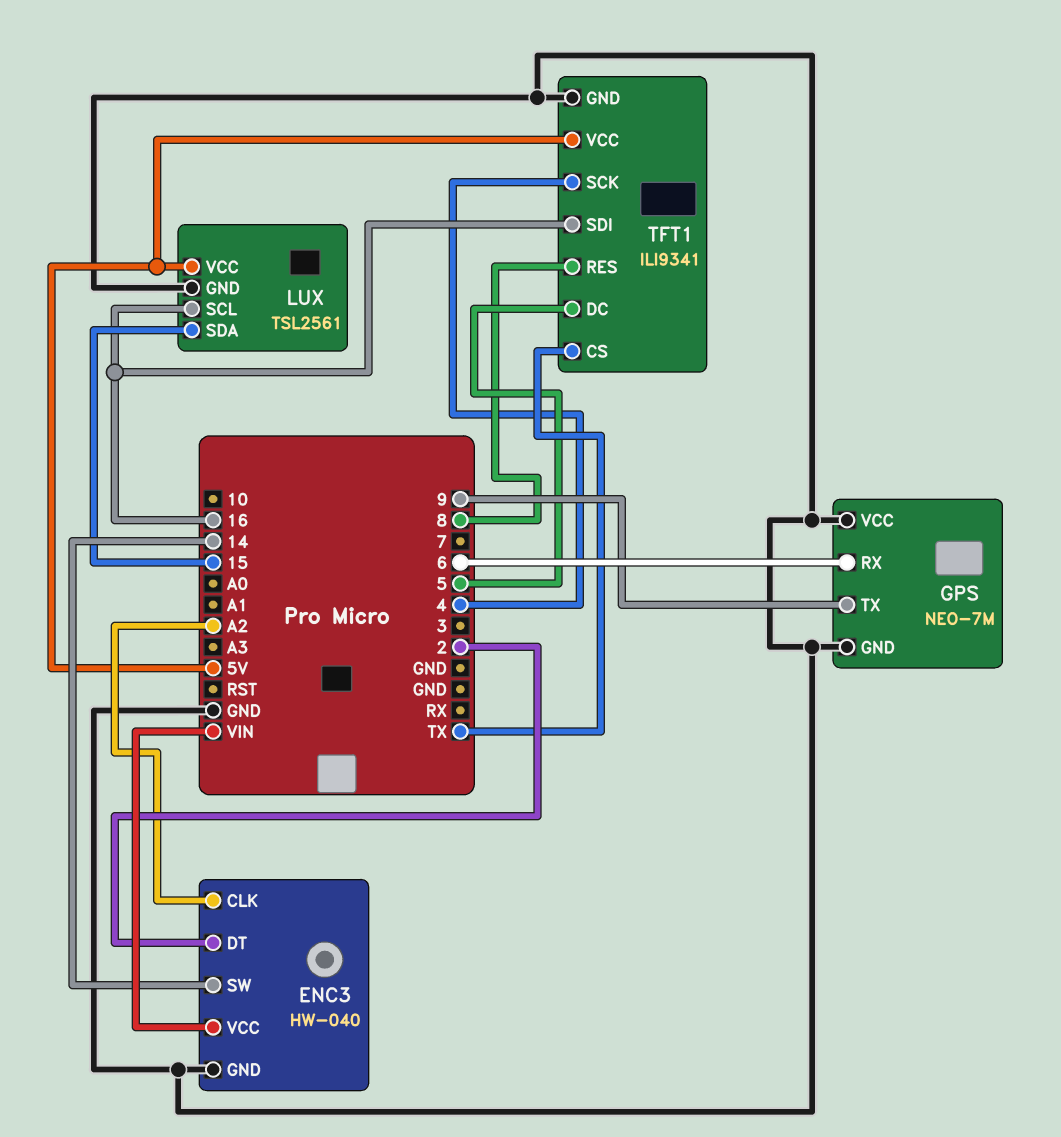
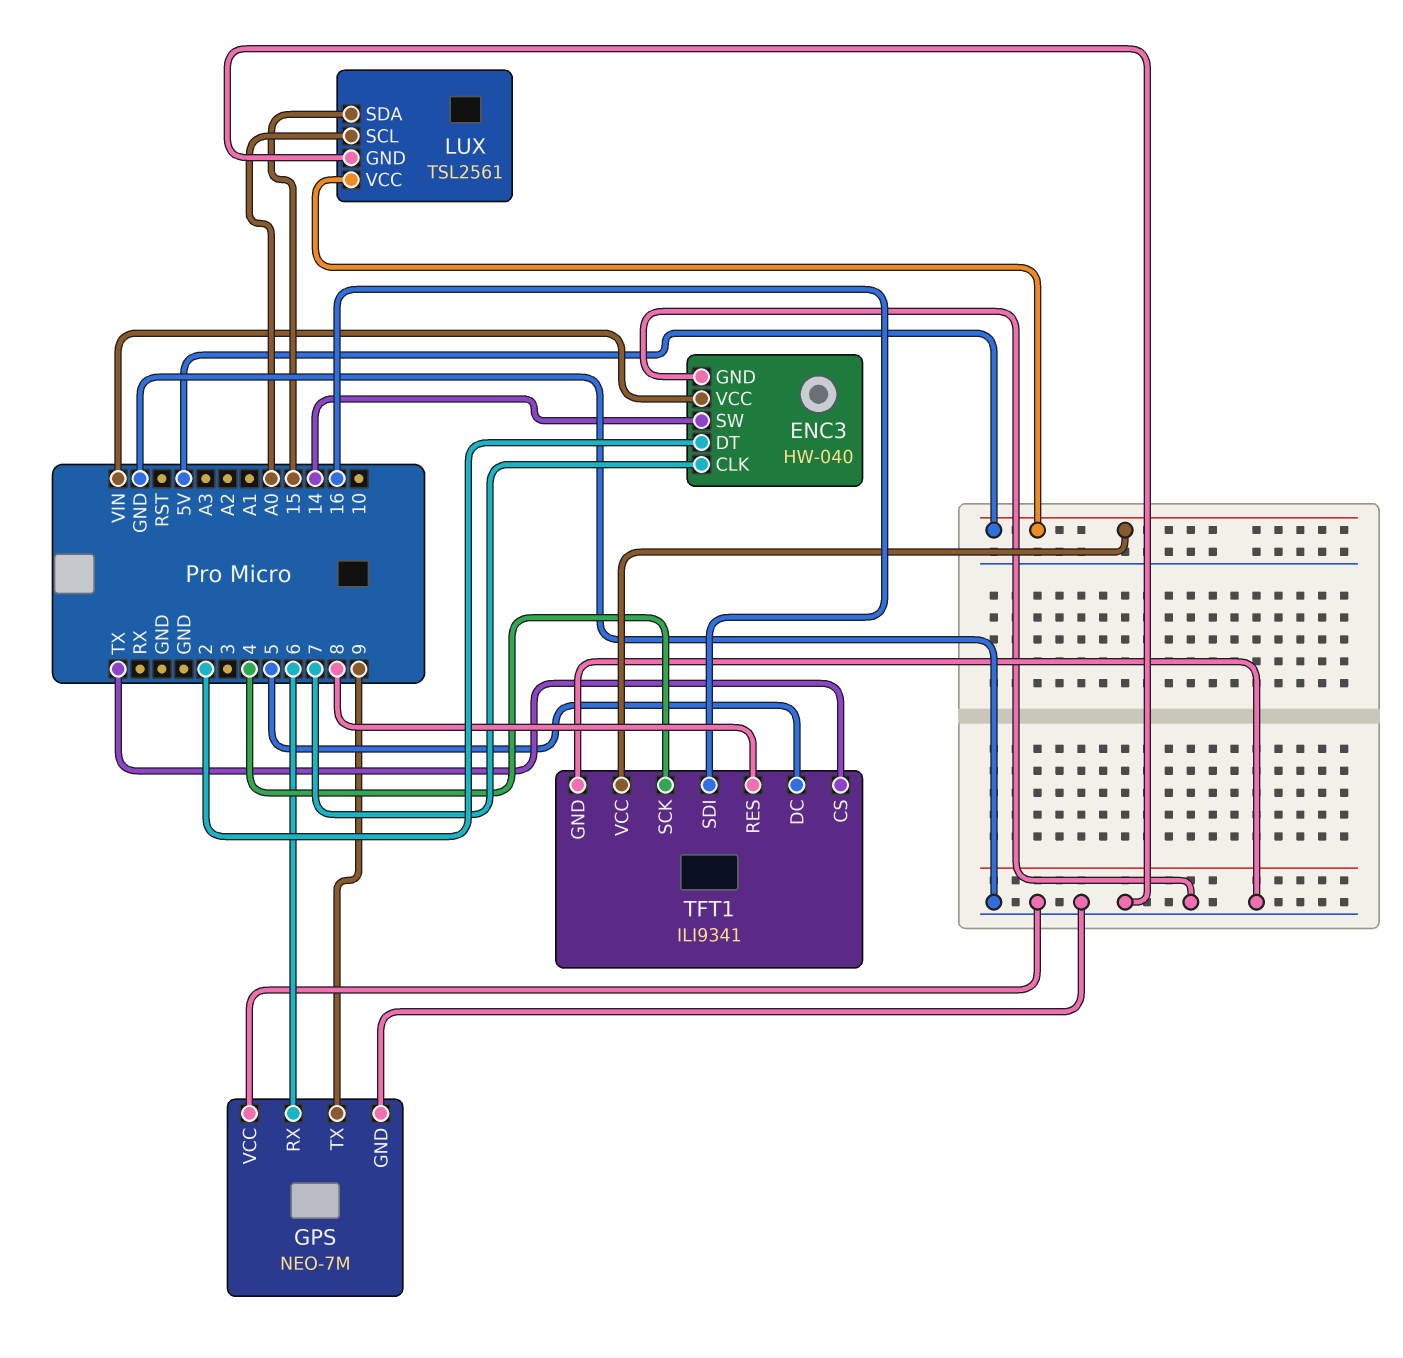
ENC3 pin CLK: A2 -> 7
LUX pin SCL: 16 -> A0

